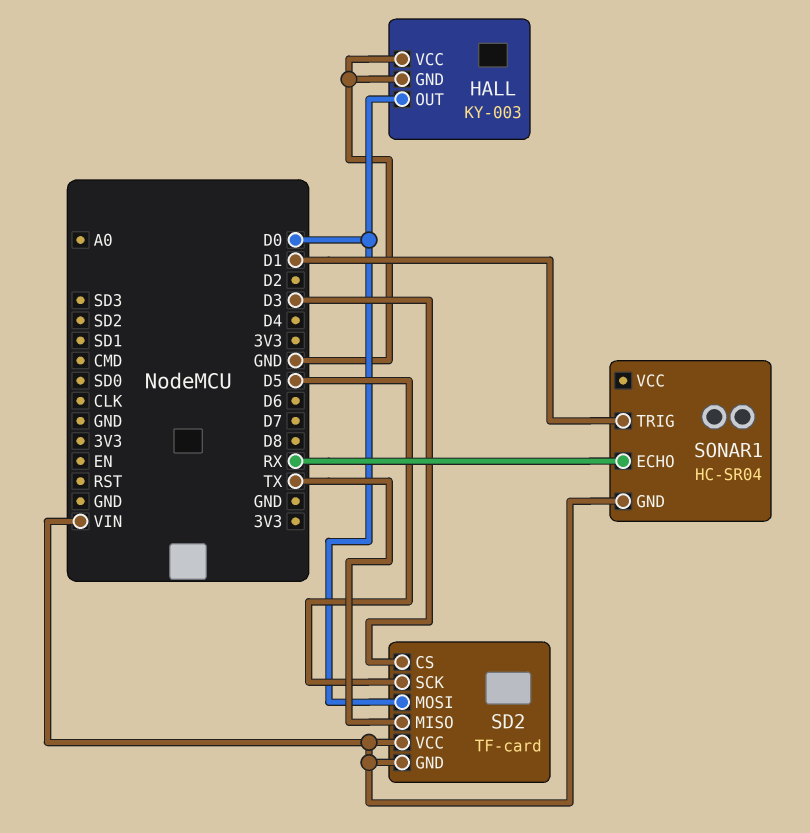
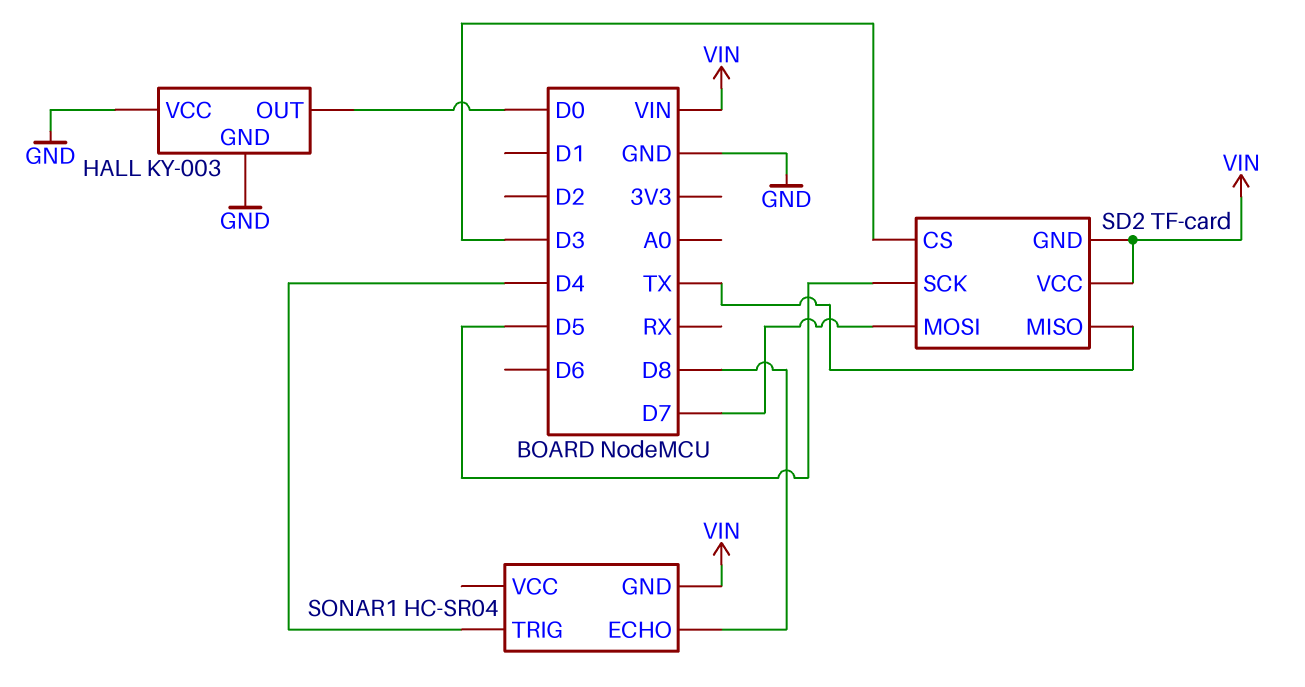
SD2 pin MOSI: D0 -> D7
SONAR1 pin ECHO: RX -> D8
SONAR1 pin TRIG: D1 -> D4

